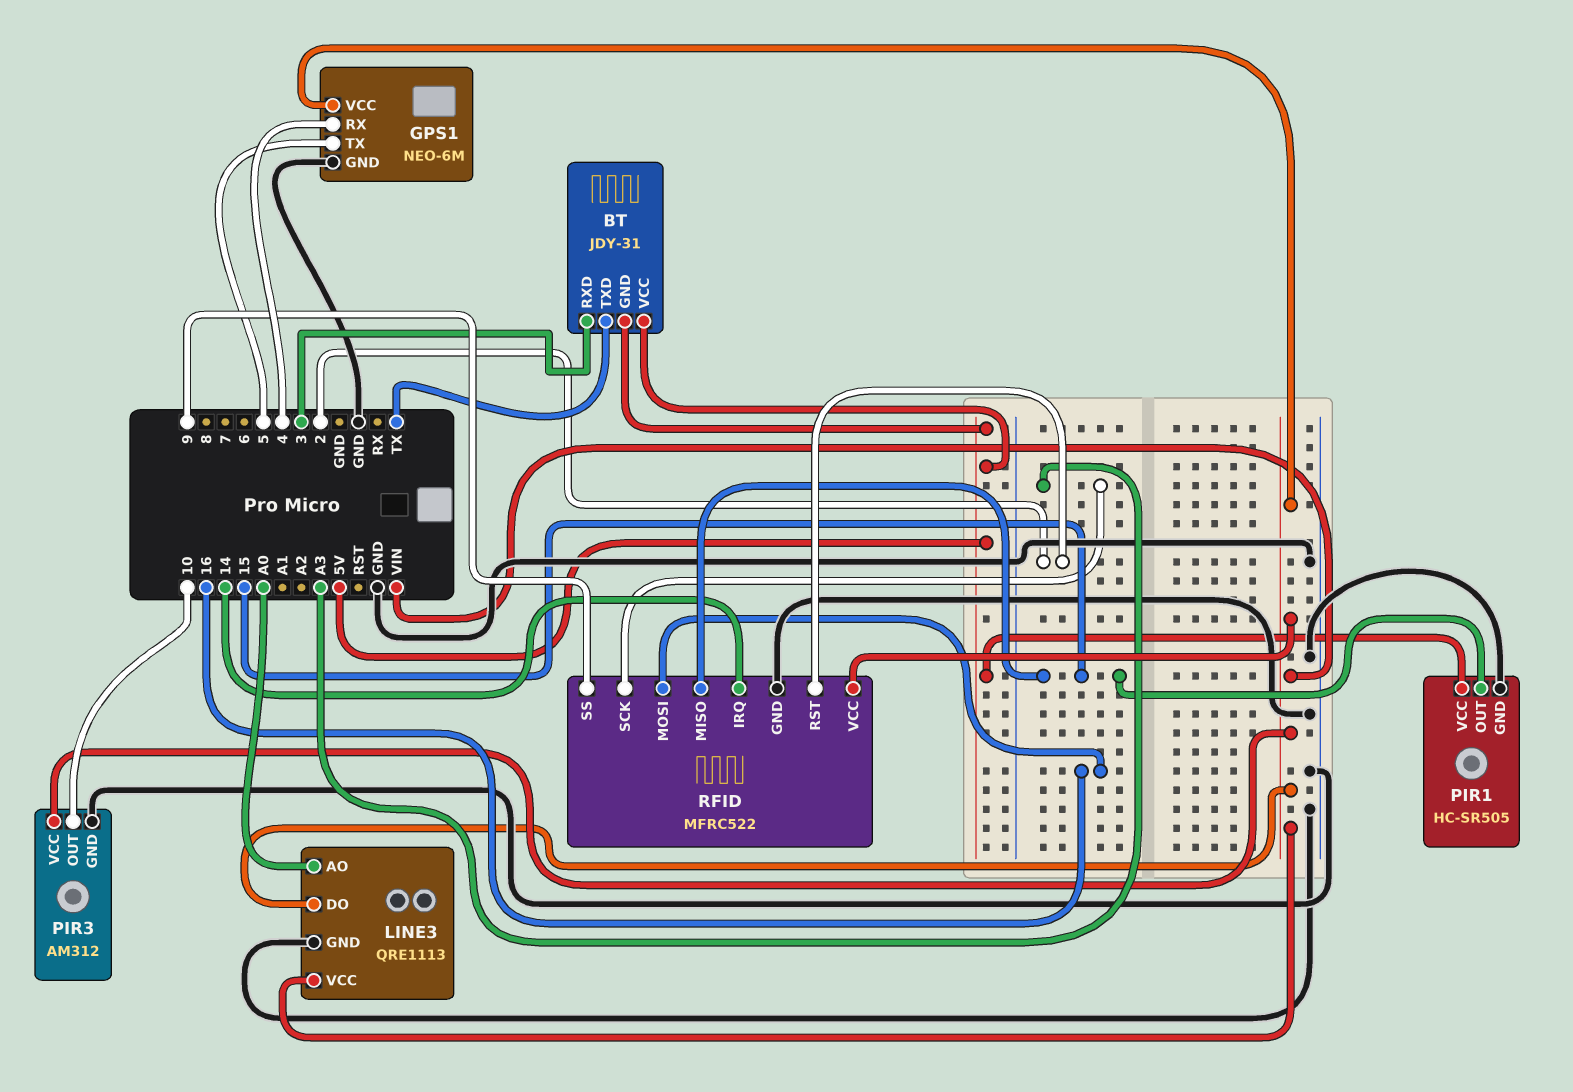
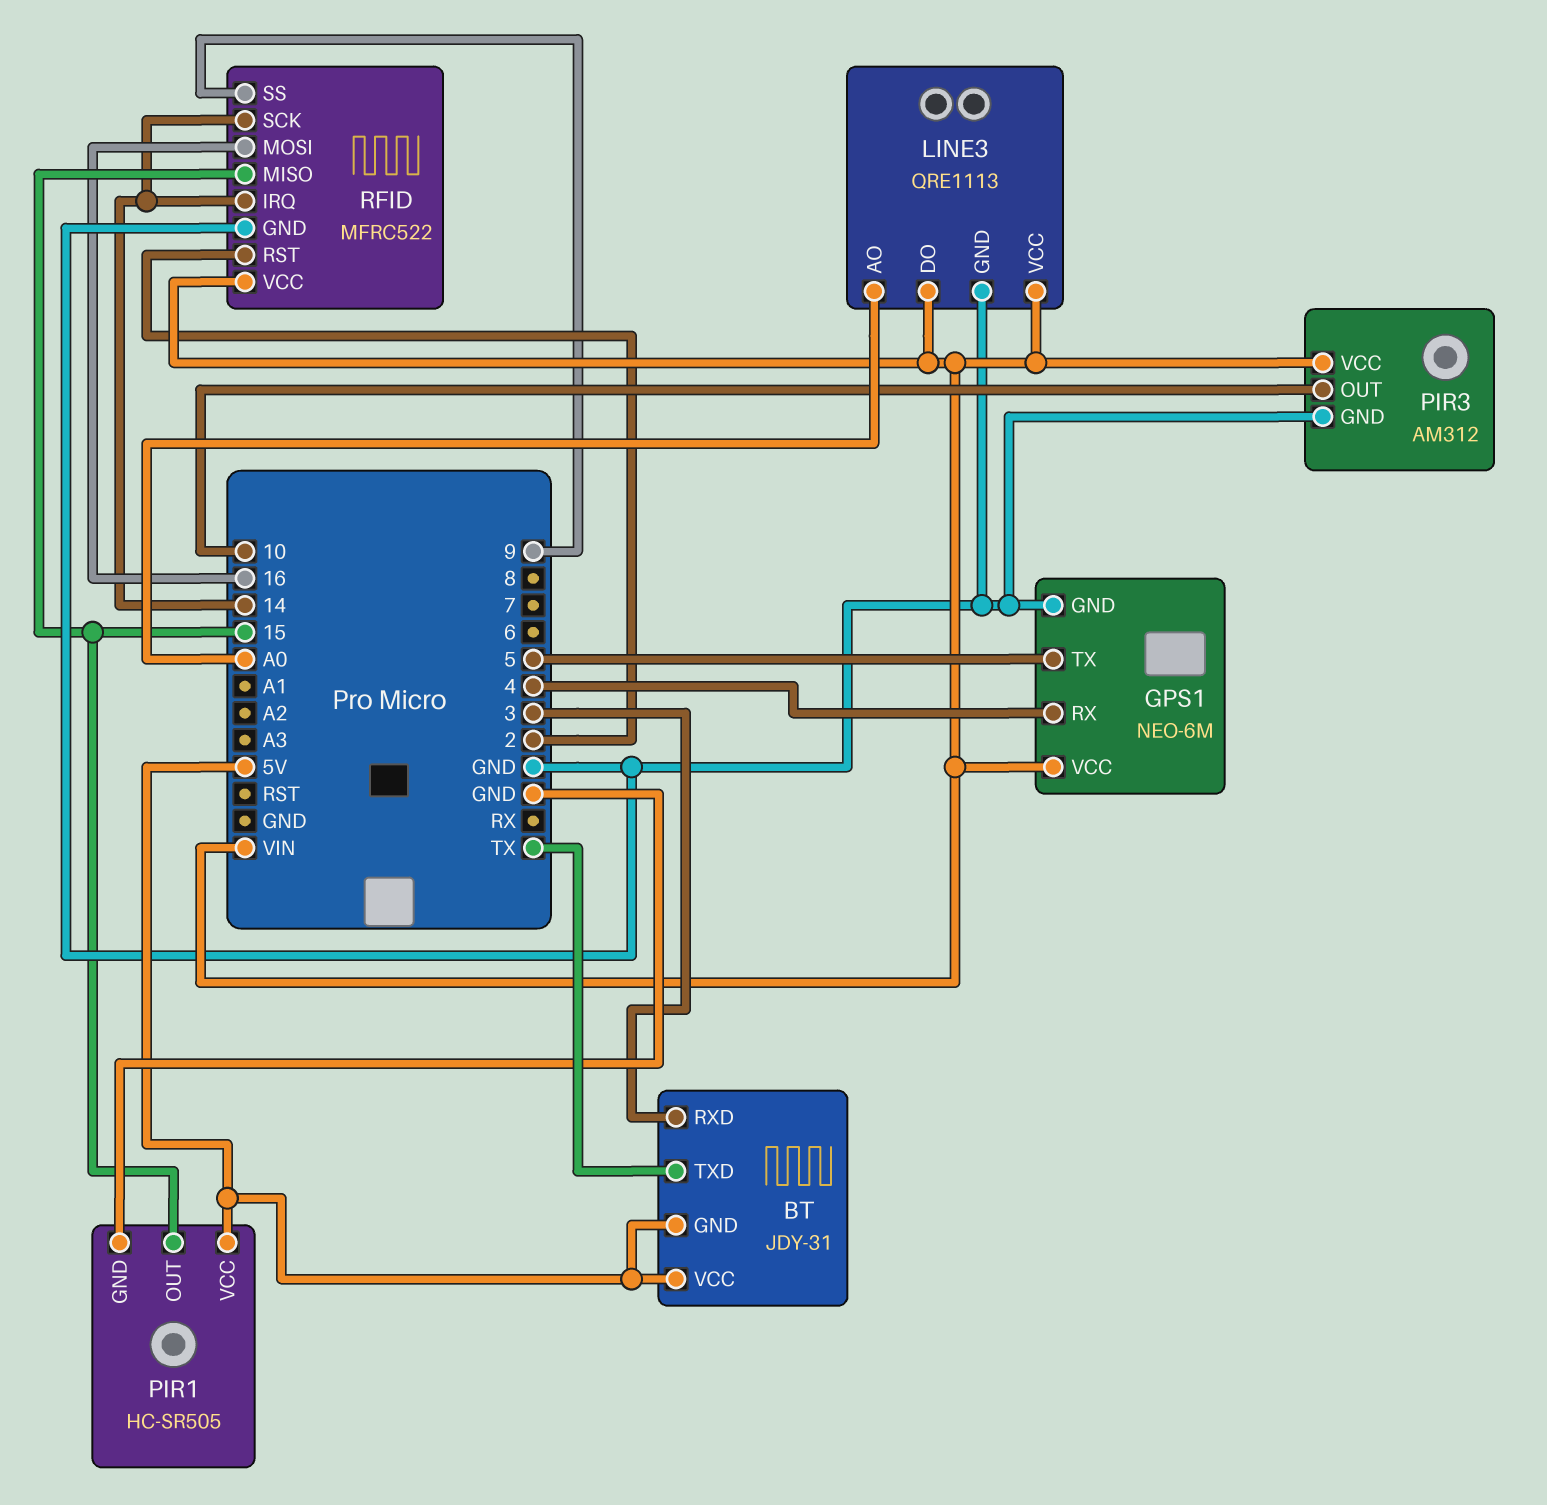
RFID pin SCK: A3 -> 14

